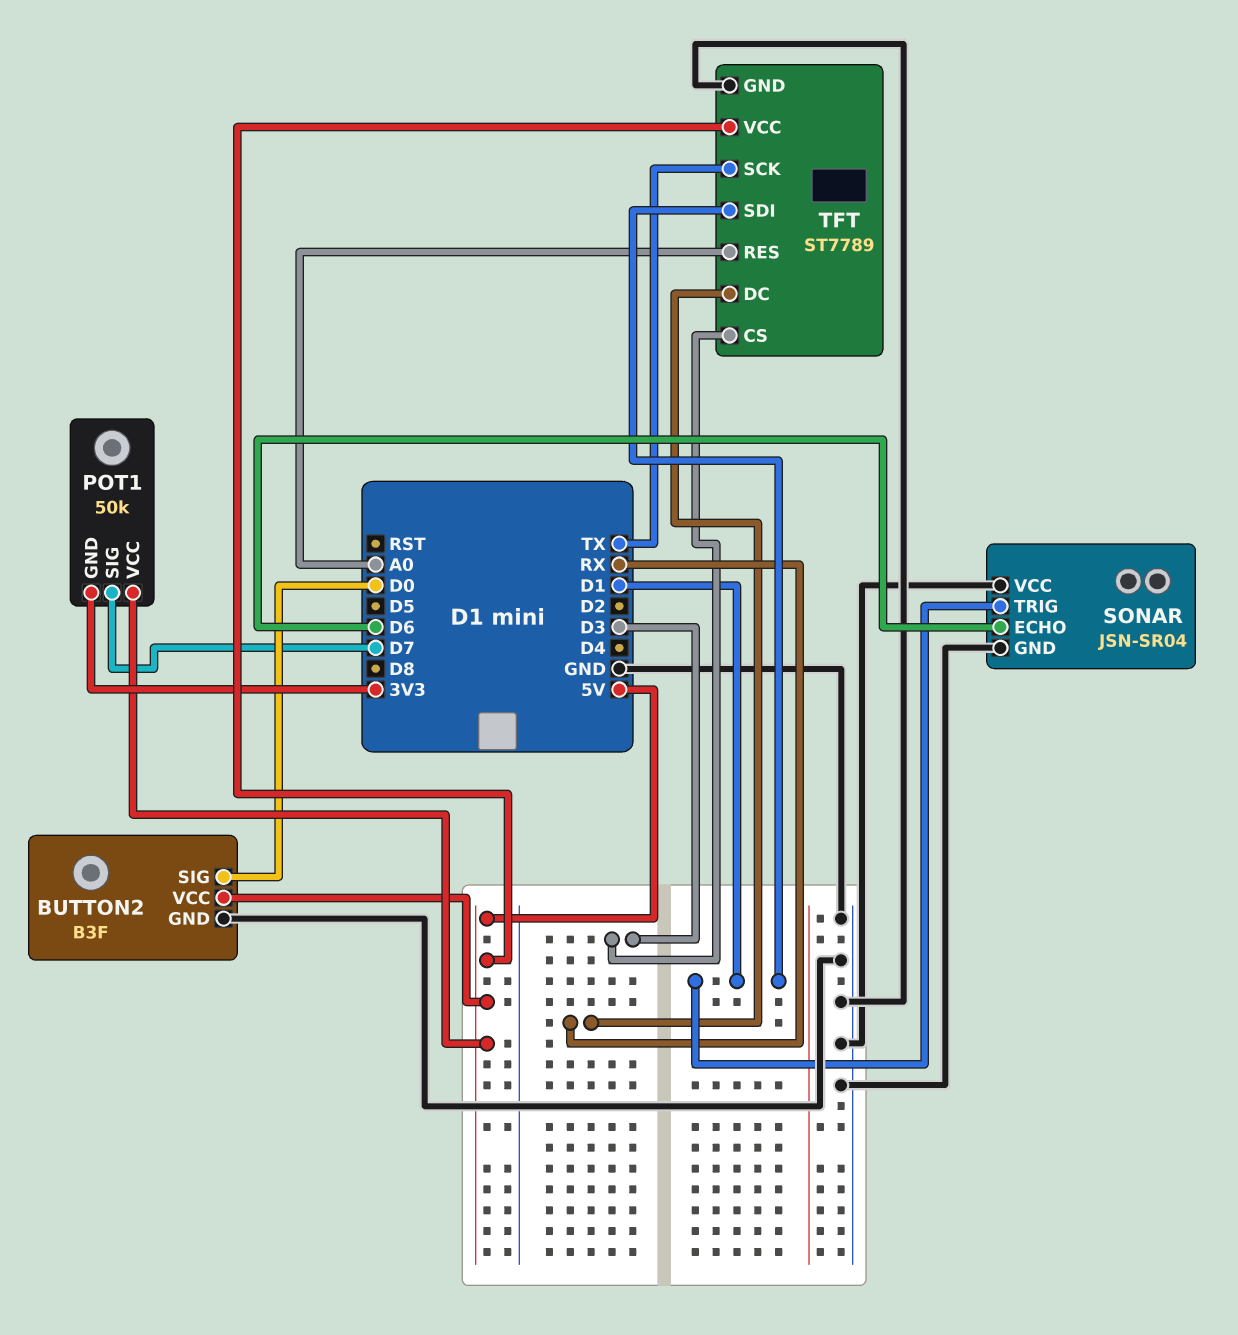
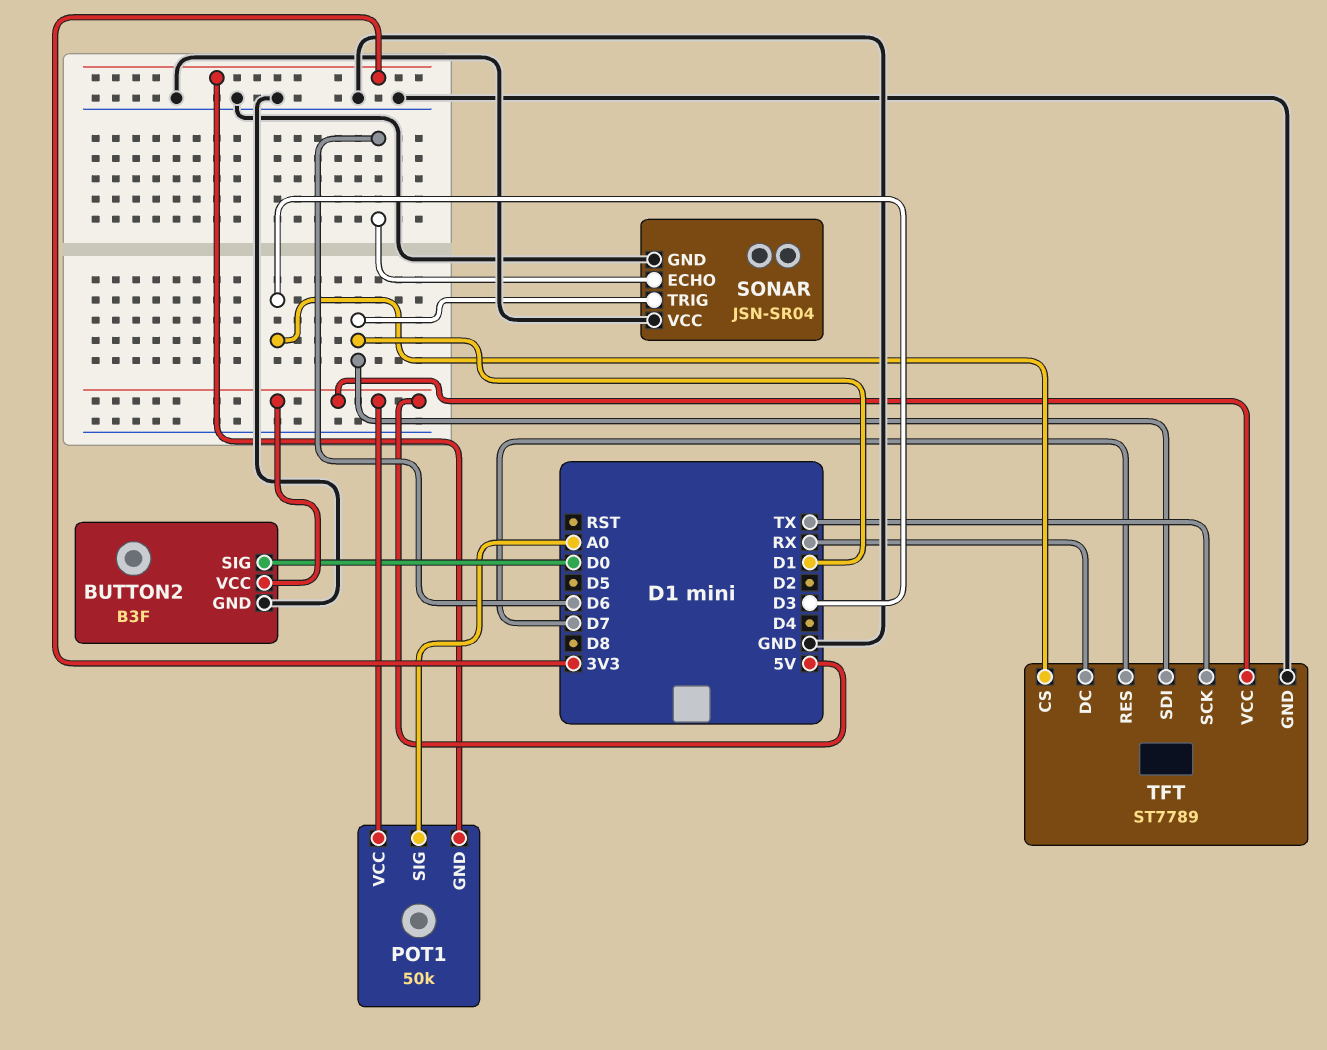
POT1 pin SIG: D7 -> A0
TFT pin RES: A0 -> D7

